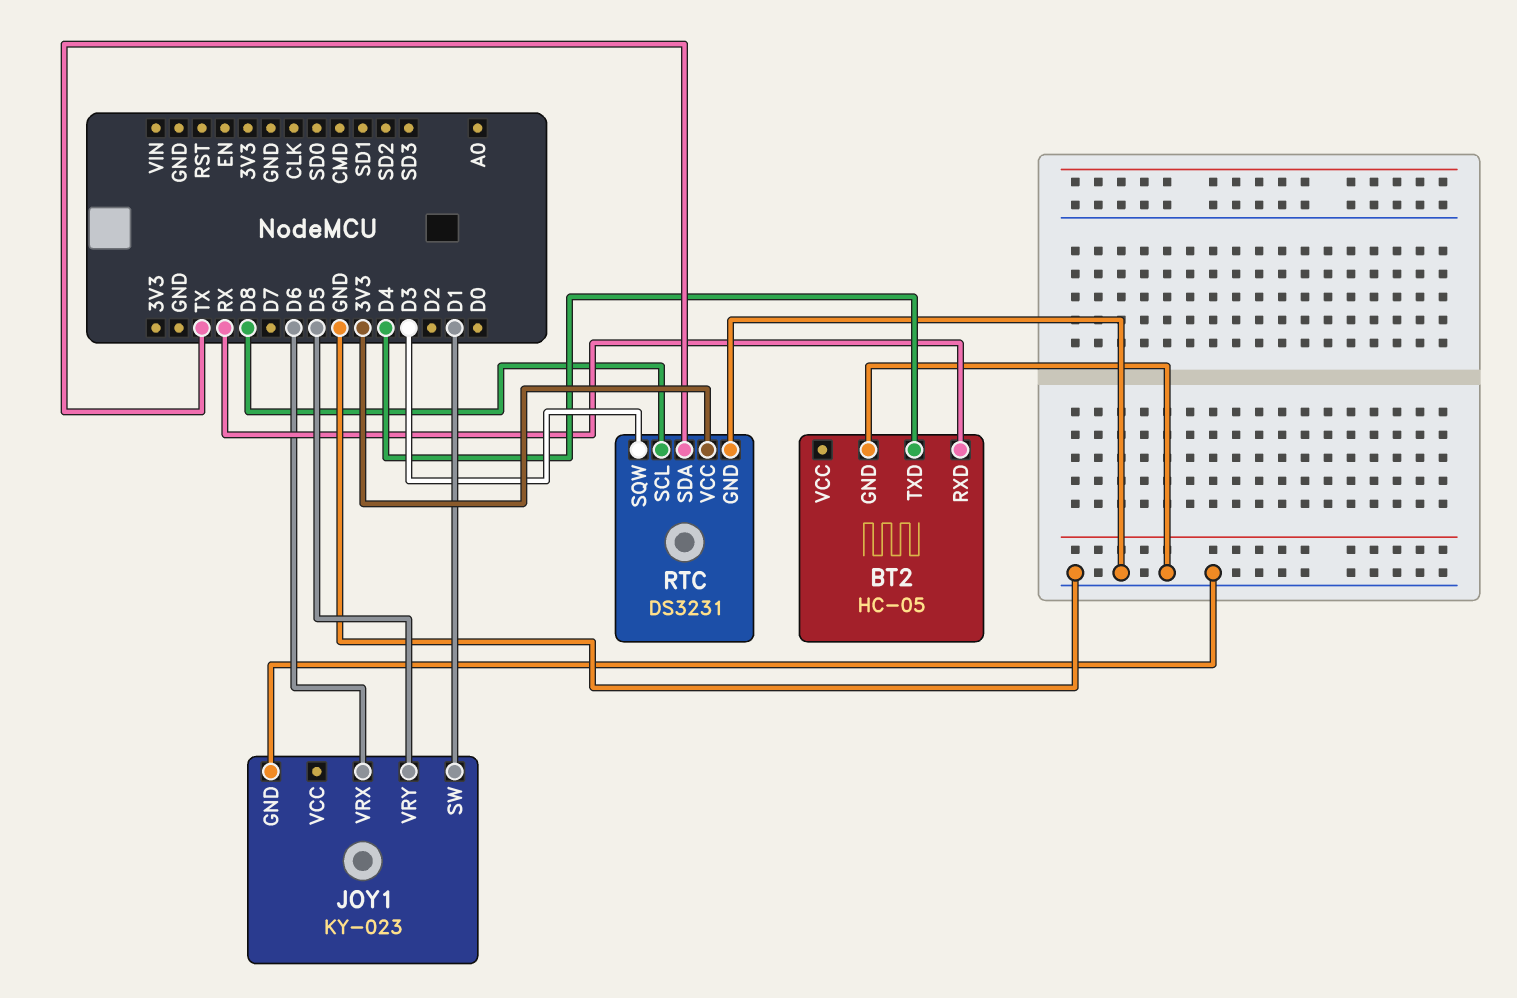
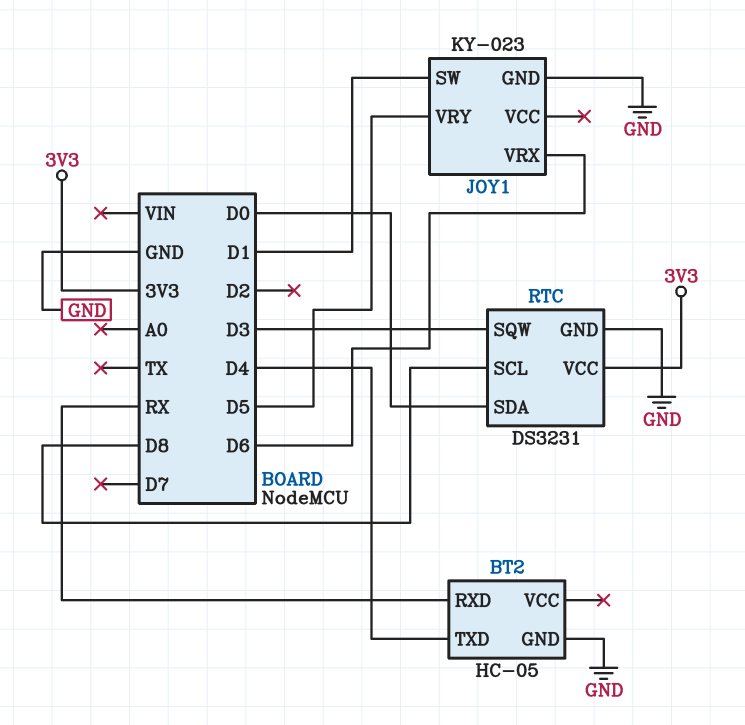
RTC pin SDA: TX -> D0

